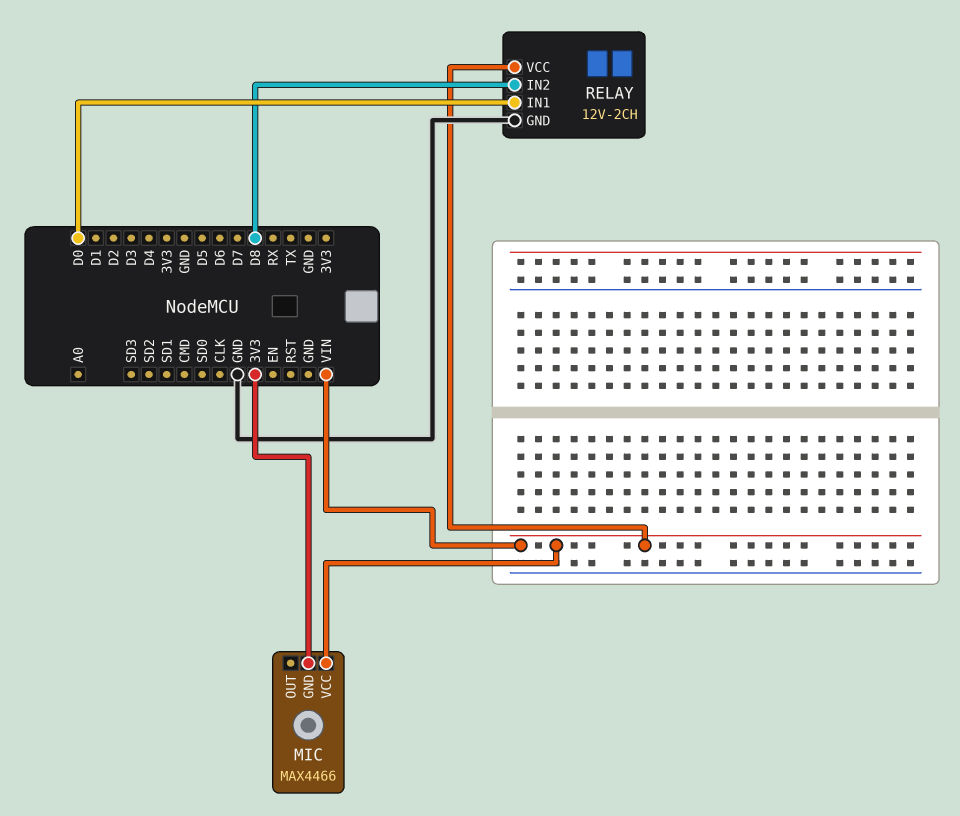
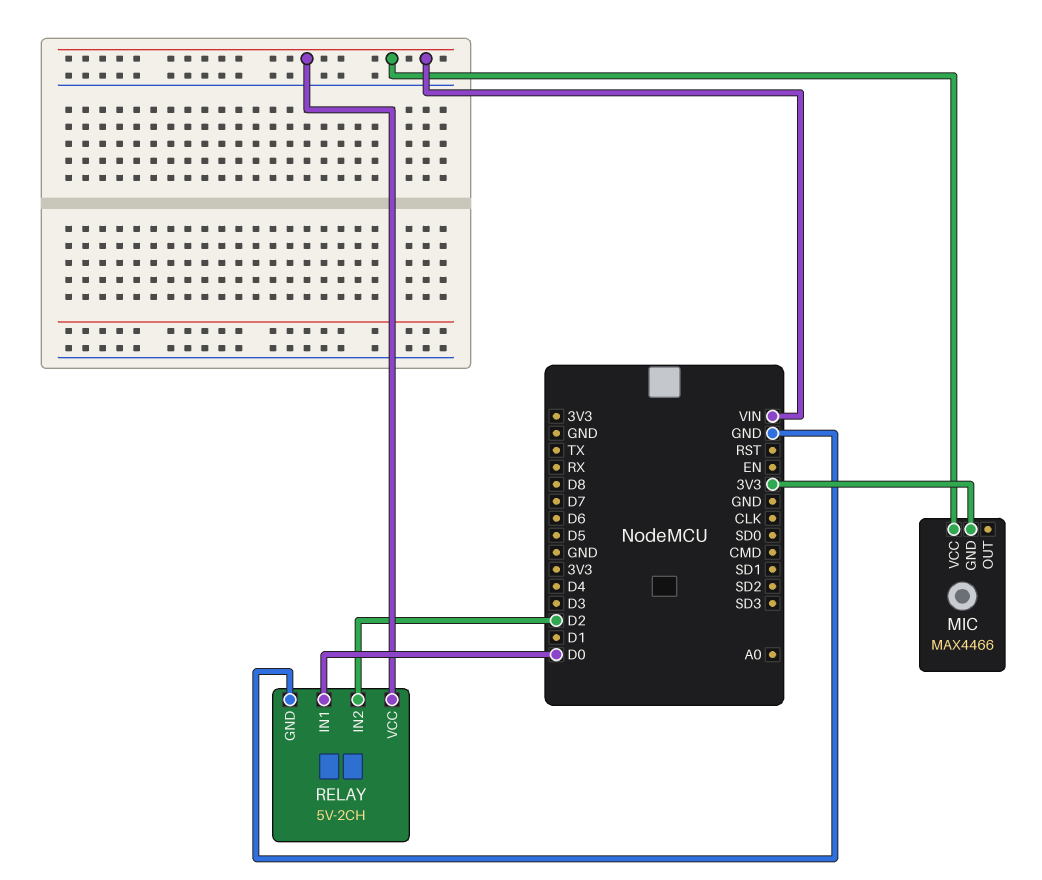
RELAY: 12V-2CH -> 5V-2CH
RELAY pin IN2: D8 -> D2

